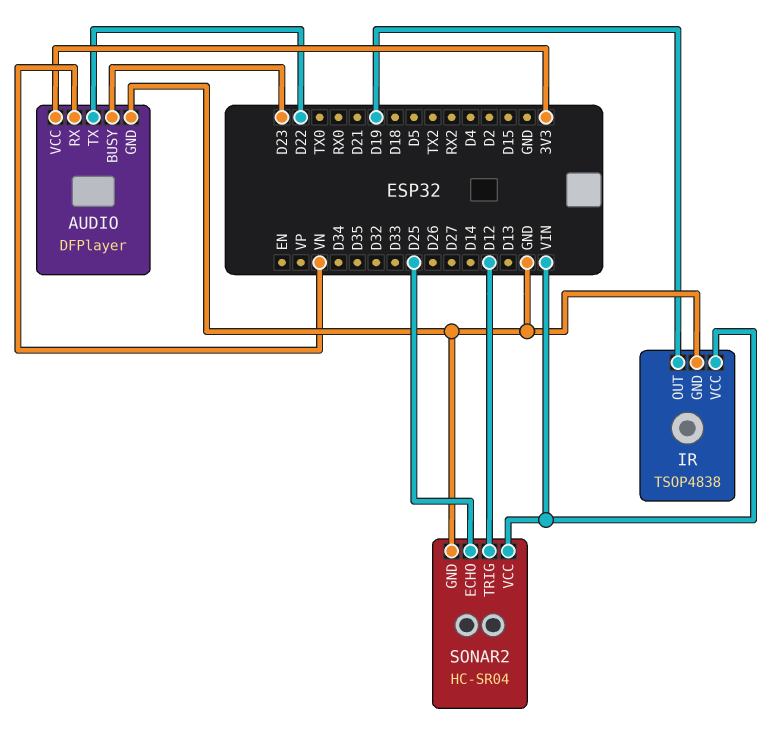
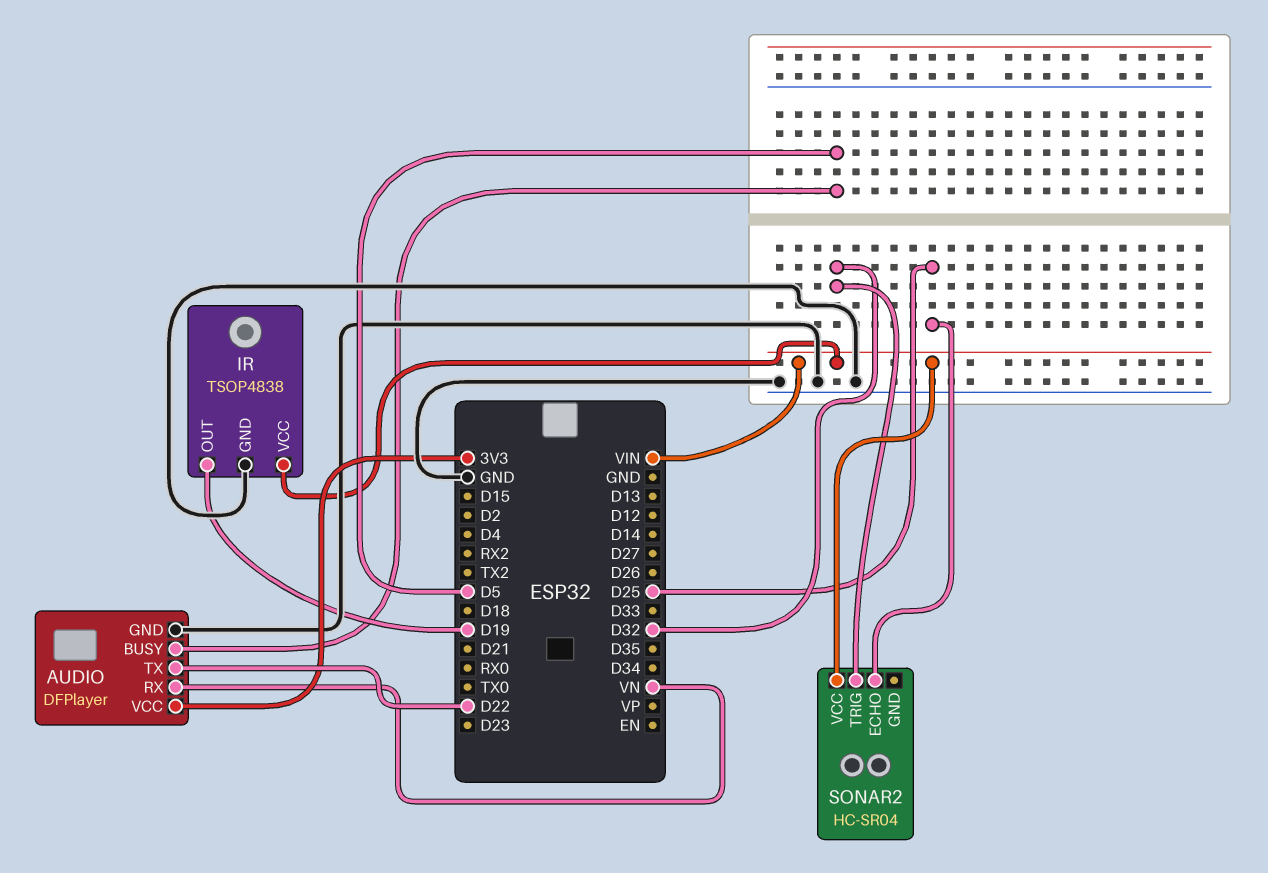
AUDIO pin BUSY: D23 -> D5
SONAR2 pin GND: GND -> none
SONAR2 pin TRIG: D12 -> D32

